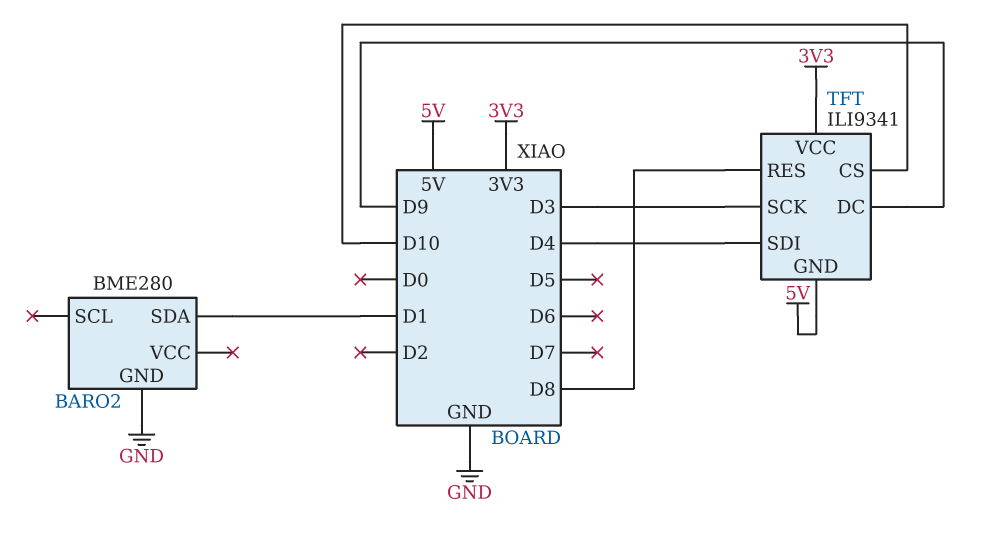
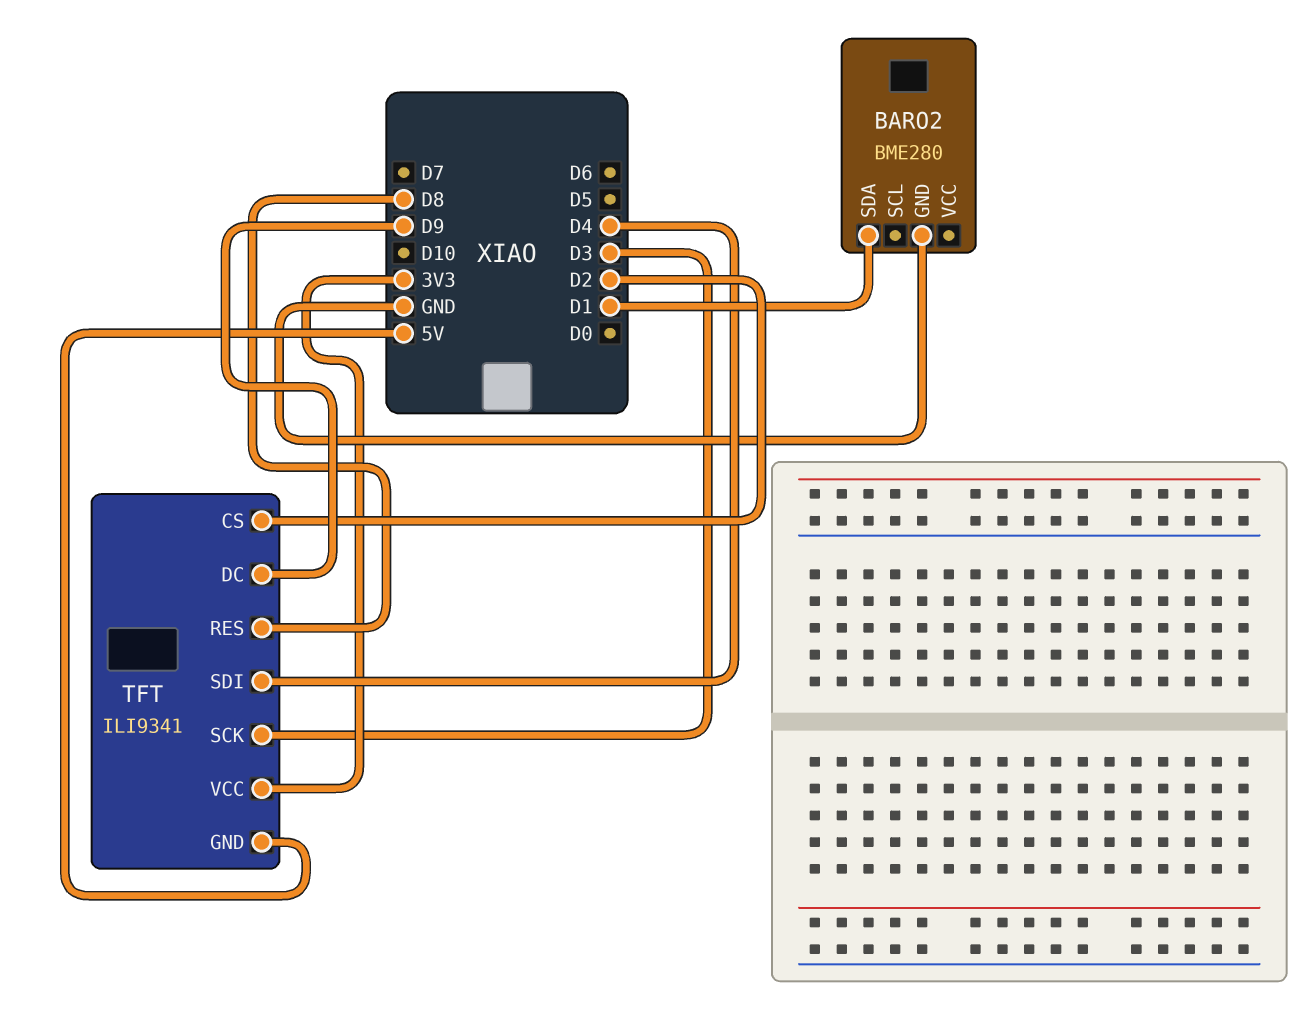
TFT pin CS: D10 -> D2

